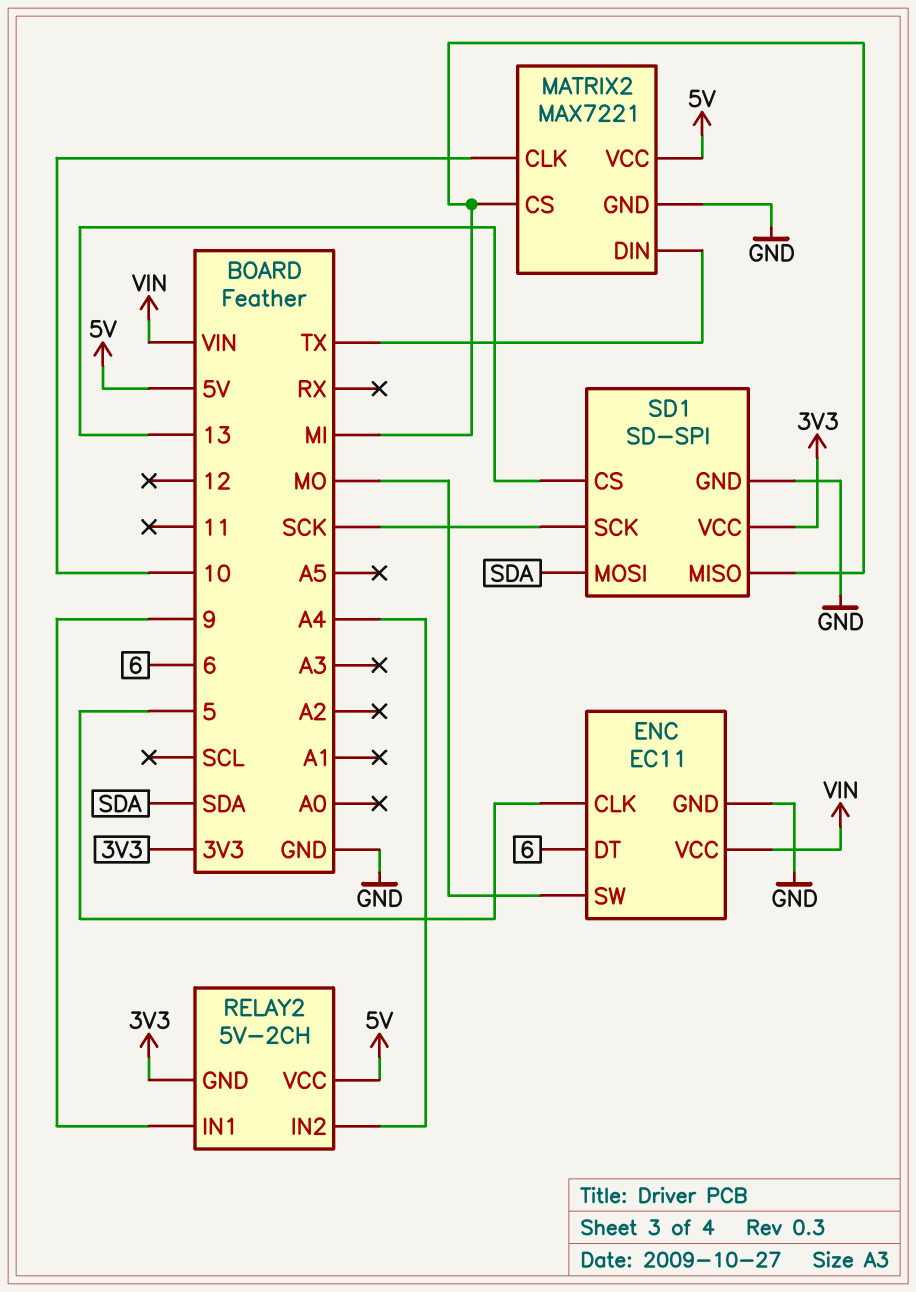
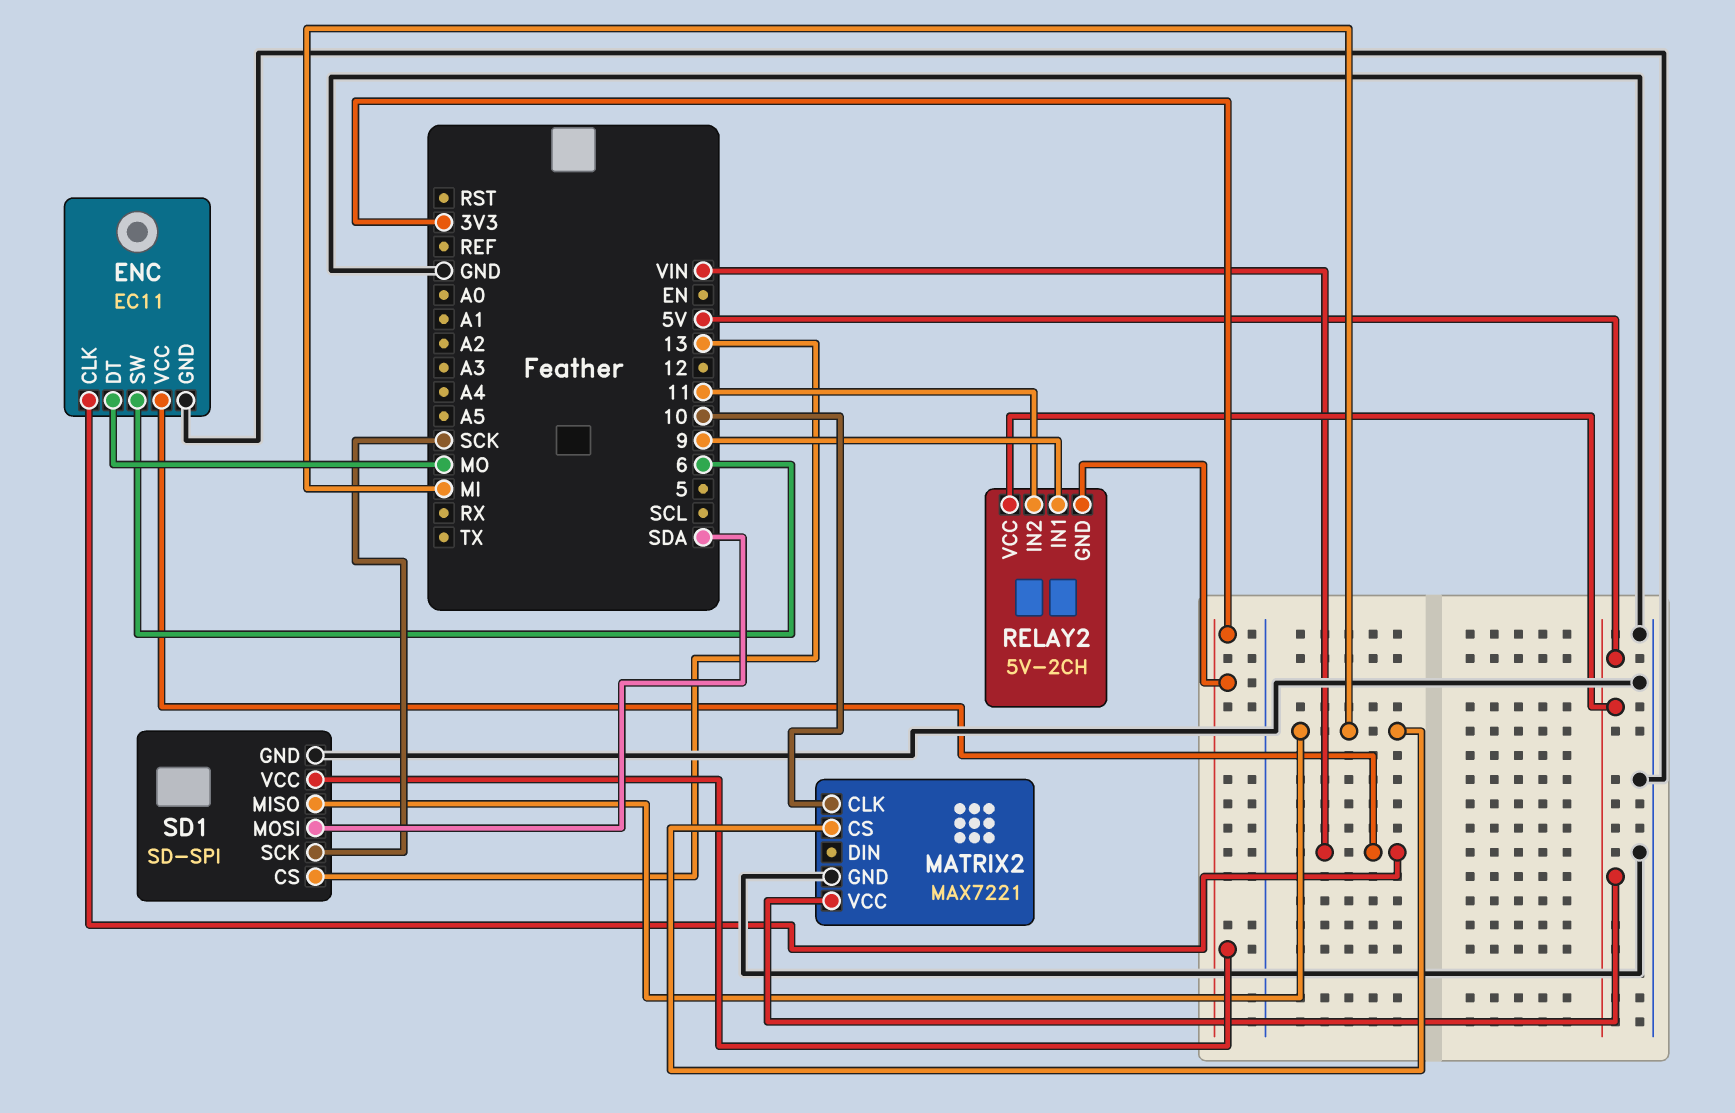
ENC pin CLK: 5 -> VIN
ENC pin DT: 6 -> MO
ENC pin SW: MO -> 6
MATRIX2 pin DIN: TX -> none
RELAY2 pin IN2: A4 -> 11

